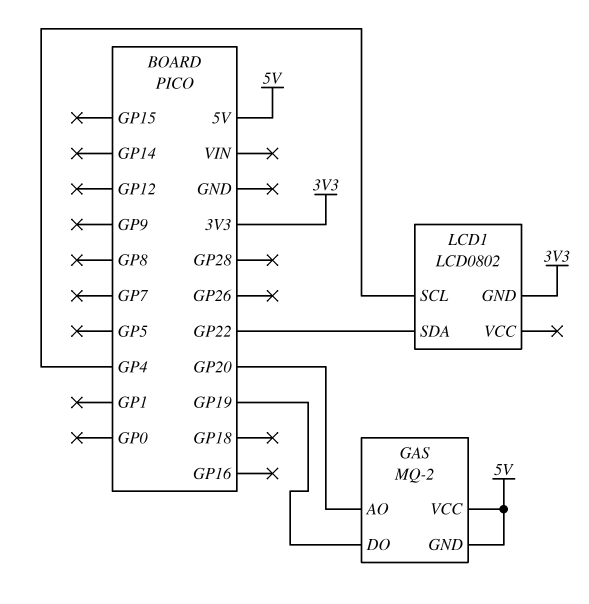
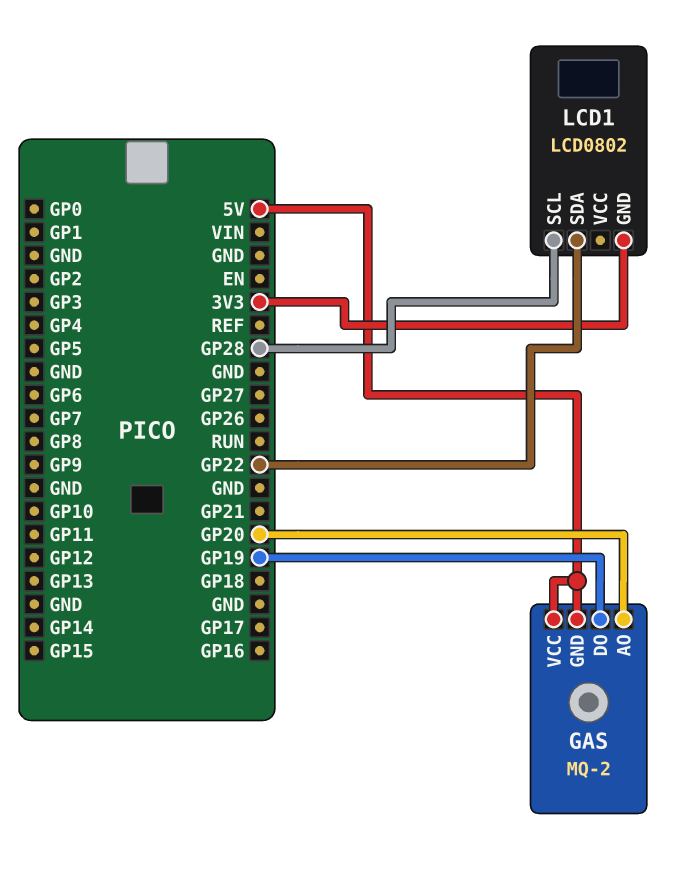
LCD1 pin SCL: GP4 -> GP28

